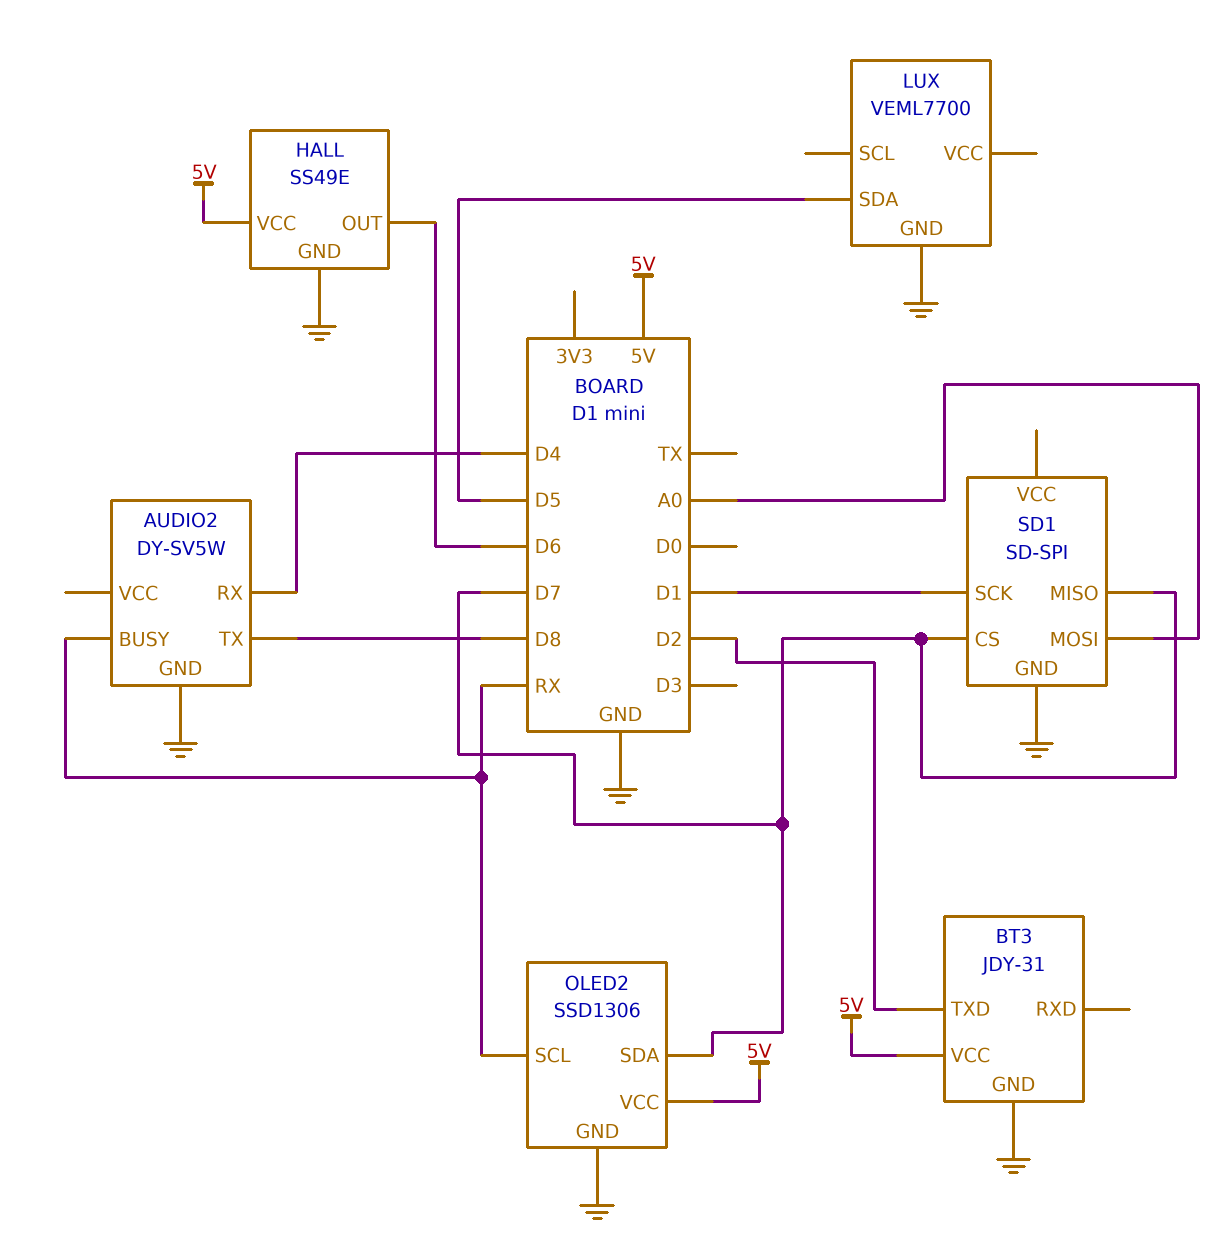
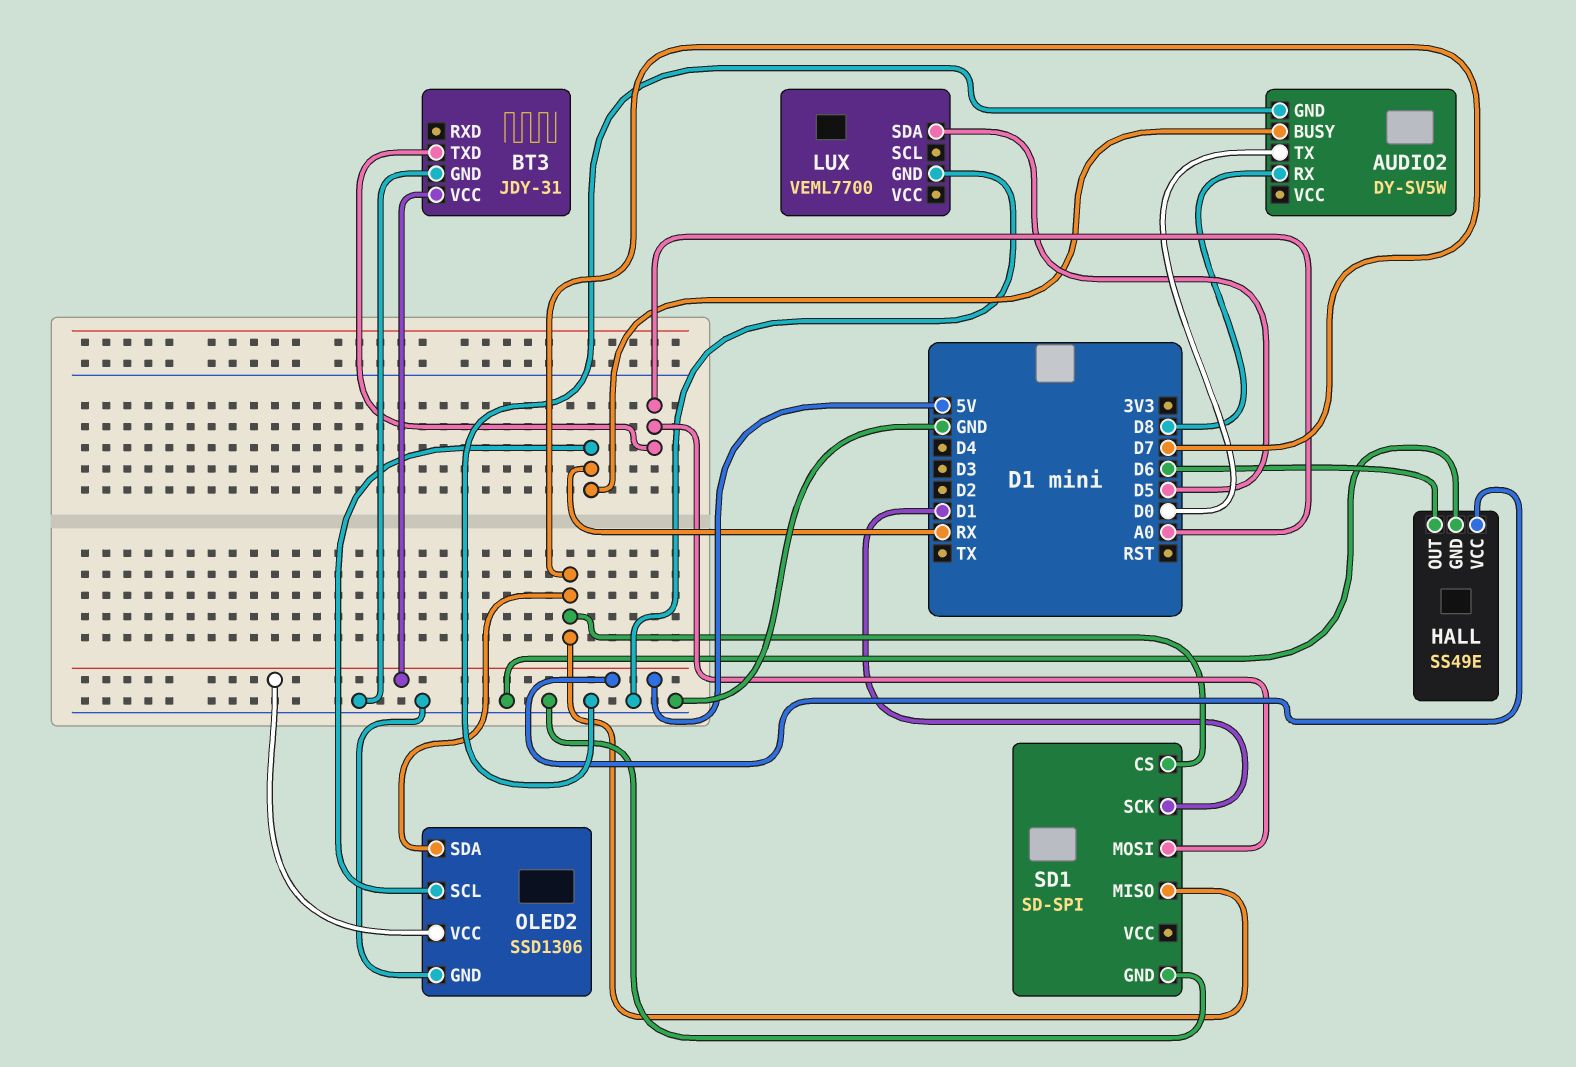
AUDIO2 pin RX: D4 -> D8
AUDIO2 pin TX: D8 -> D0
BT3 pin TXD: D2 -> A0

